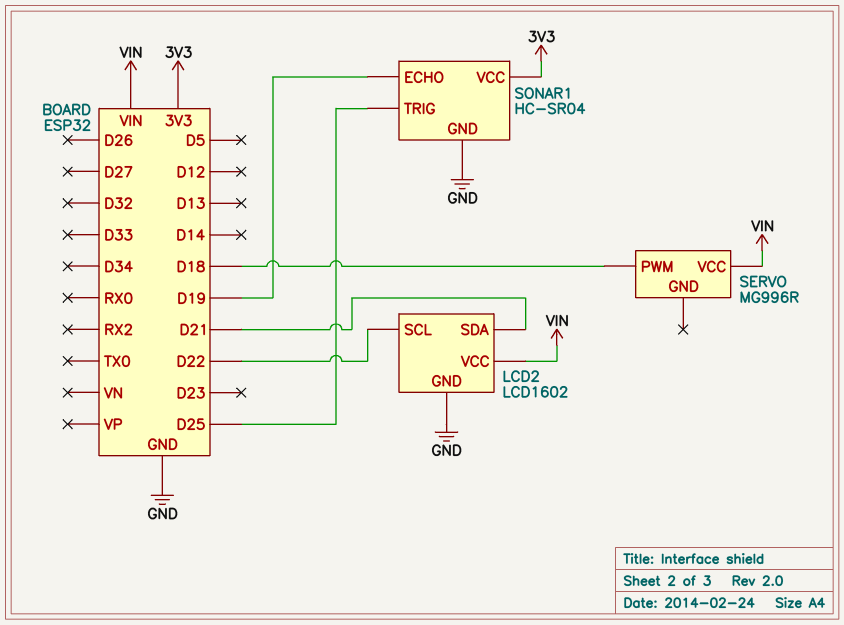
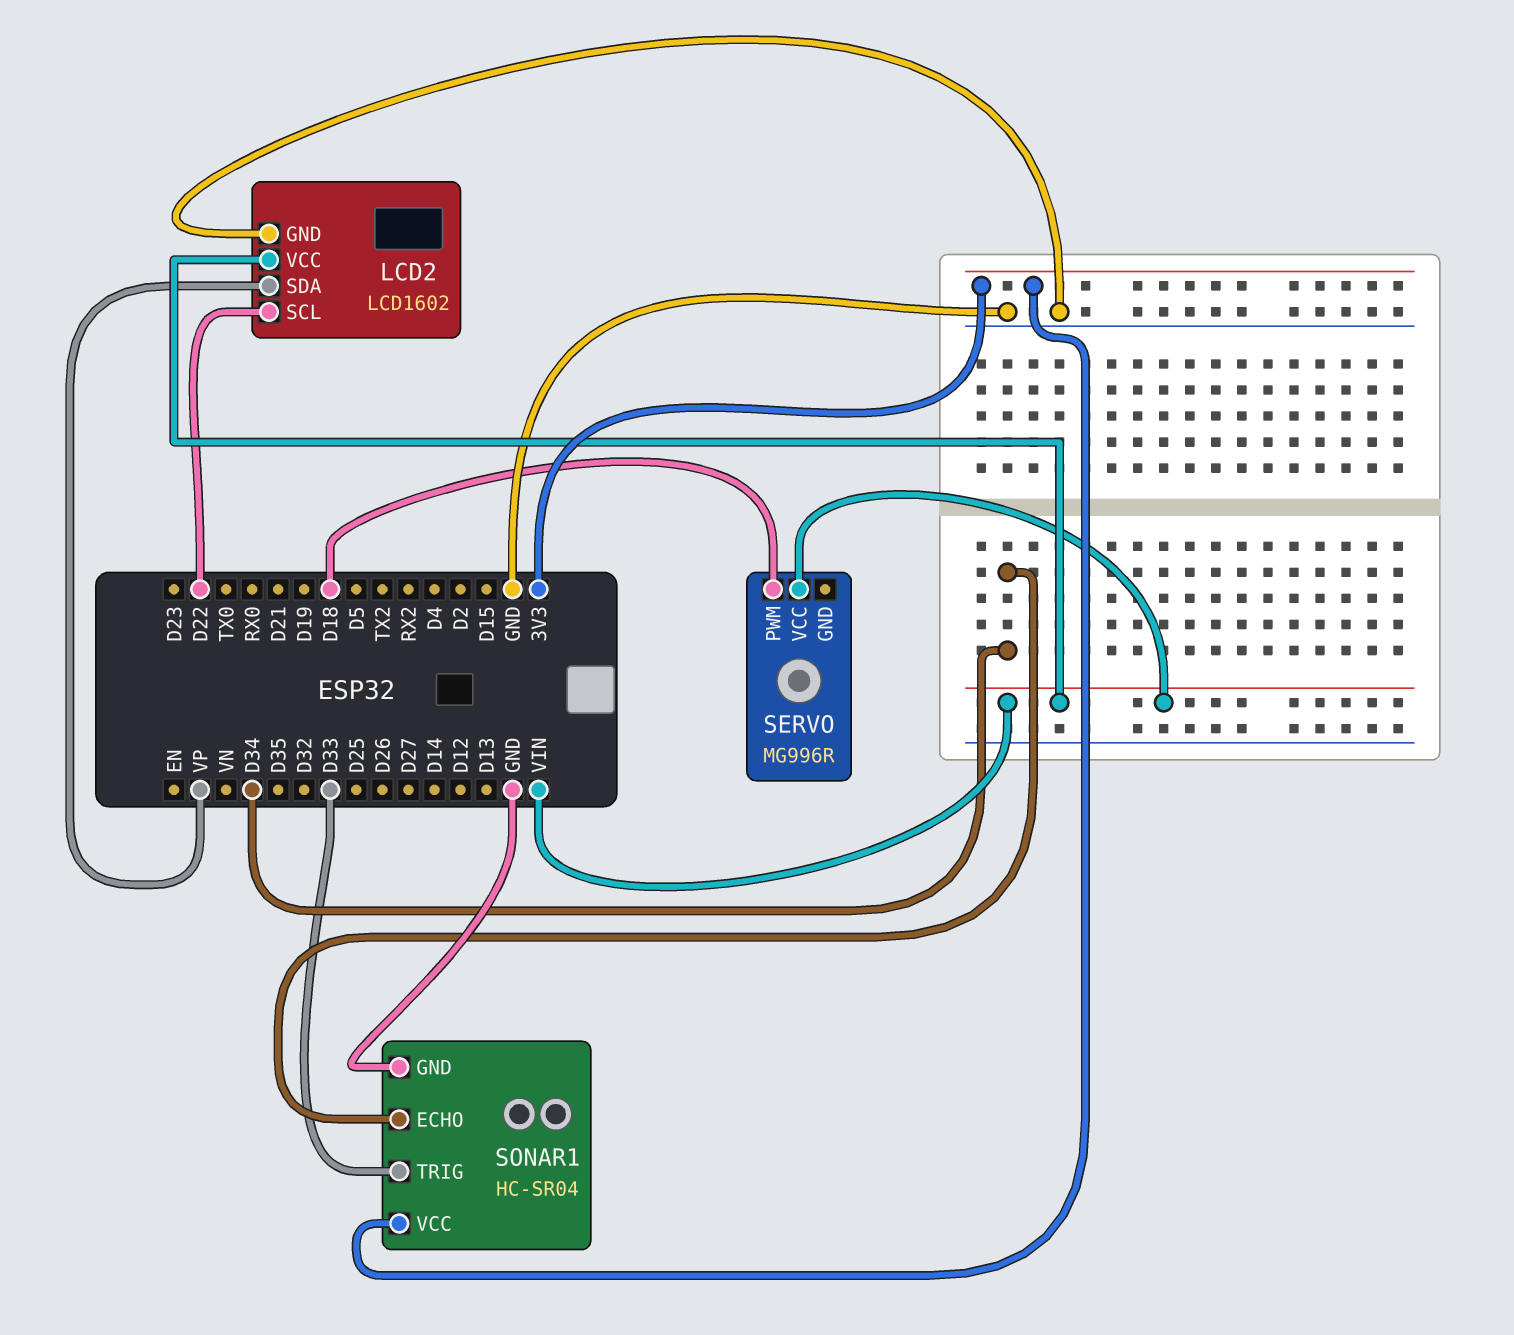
LCD2 pin SDA: D21 -> VP
SONAR1 pin ECHO: D19 -> D34
SONAR1 pin TRIG: D25 -> D33

